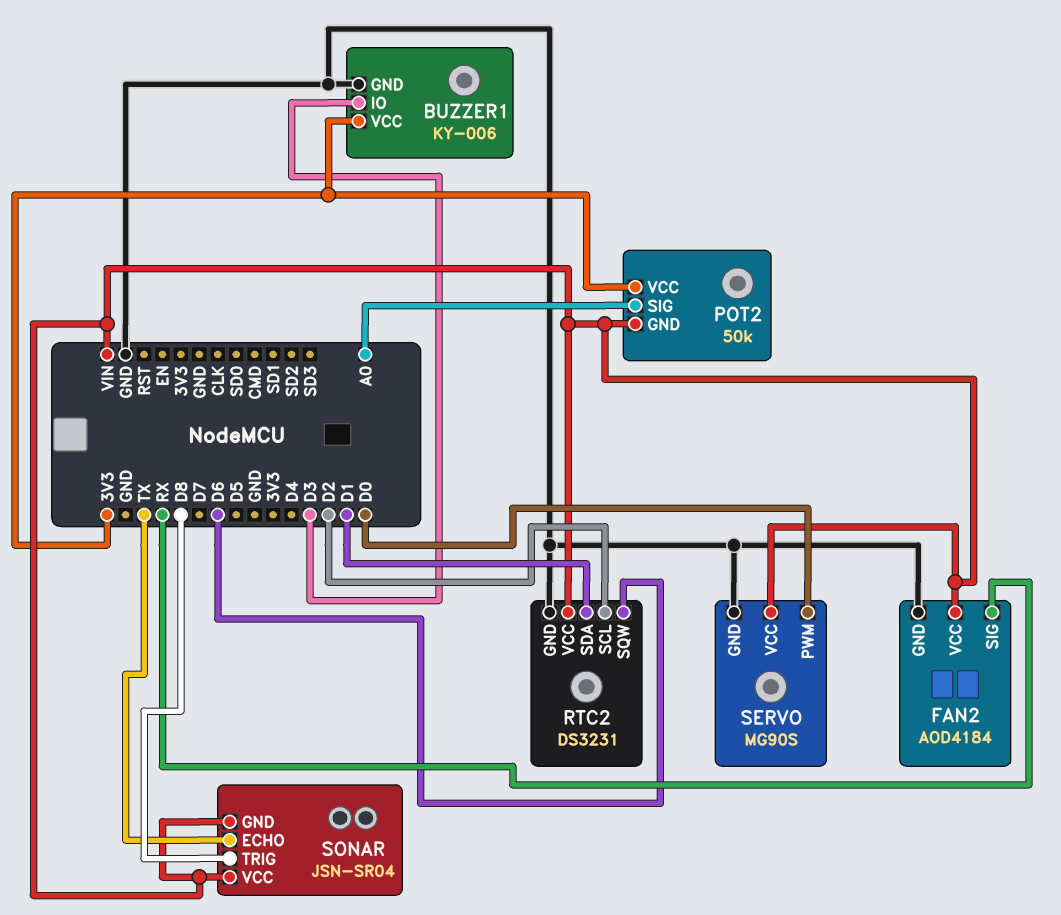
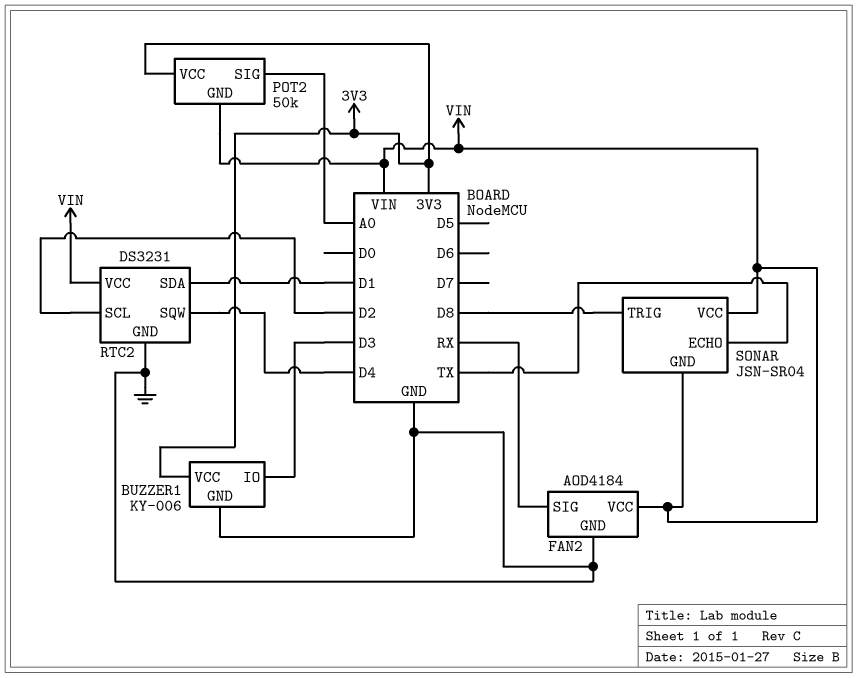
RTC2 pin SQW: D6 -> D4
SERVO: MG90S -> none
SERVO pin GND: GND -> none
SERVO pin PWM: D0 -> none
SERVO pin VCC: VIN -> none

